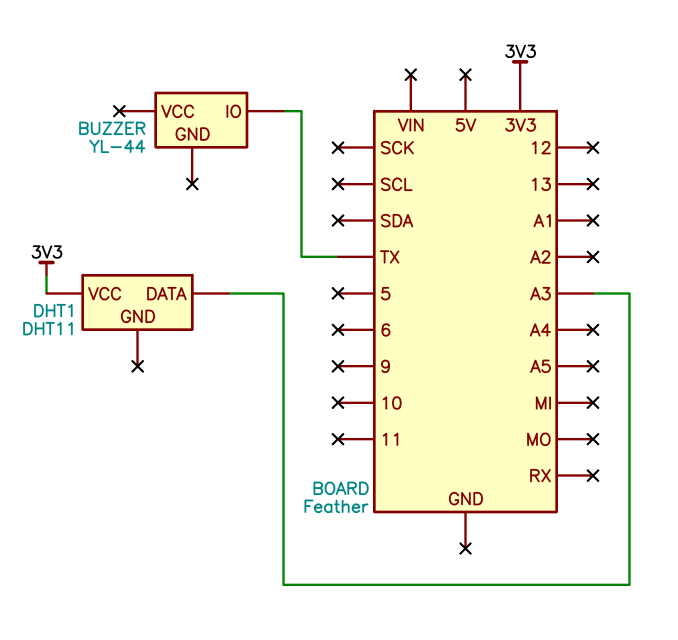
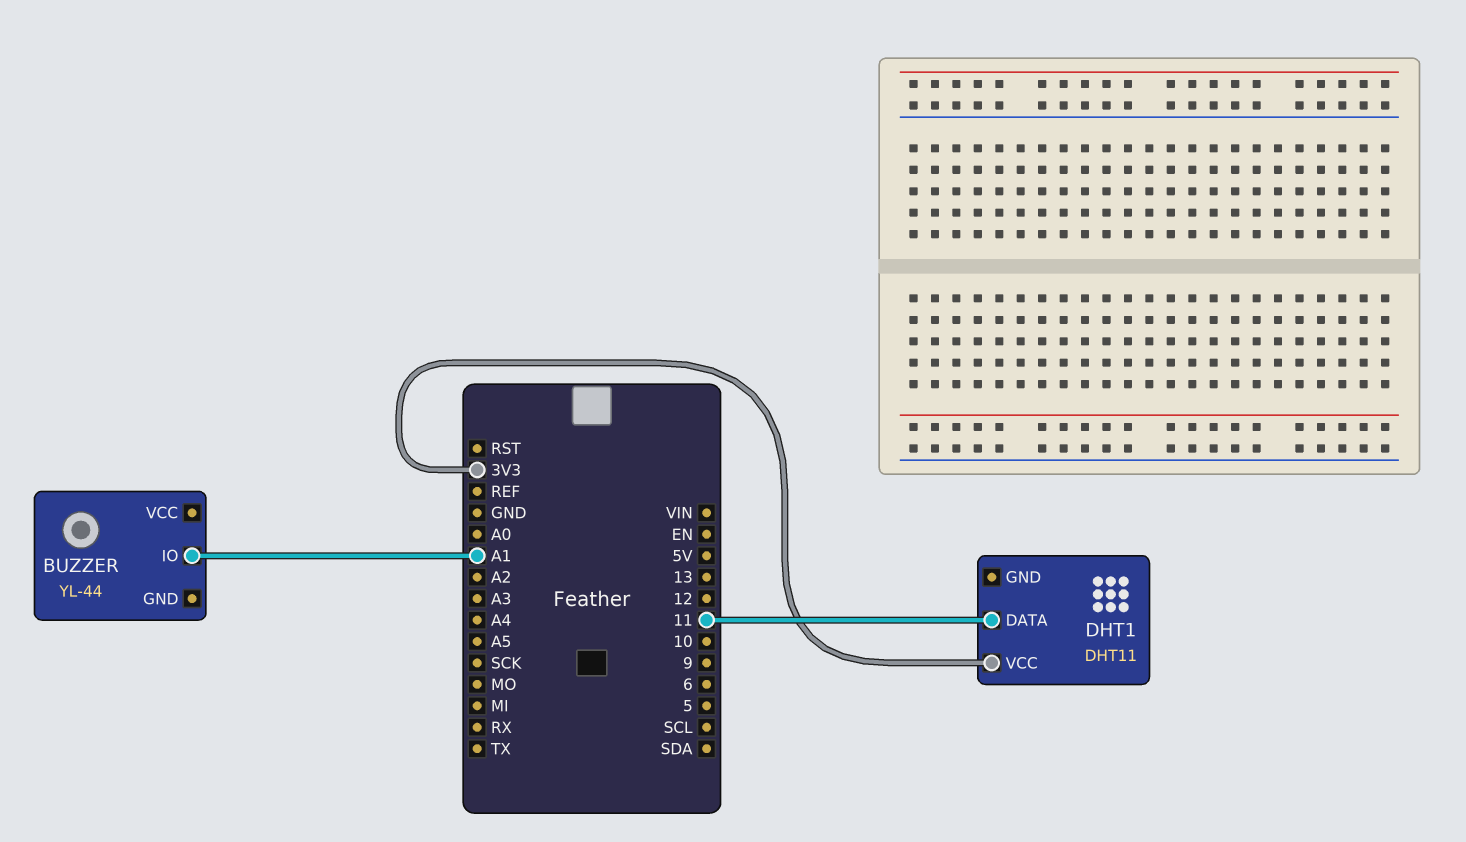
BUZZER pin IO: TX -> A1
DHT1 pin DATA: A3 -> 11

